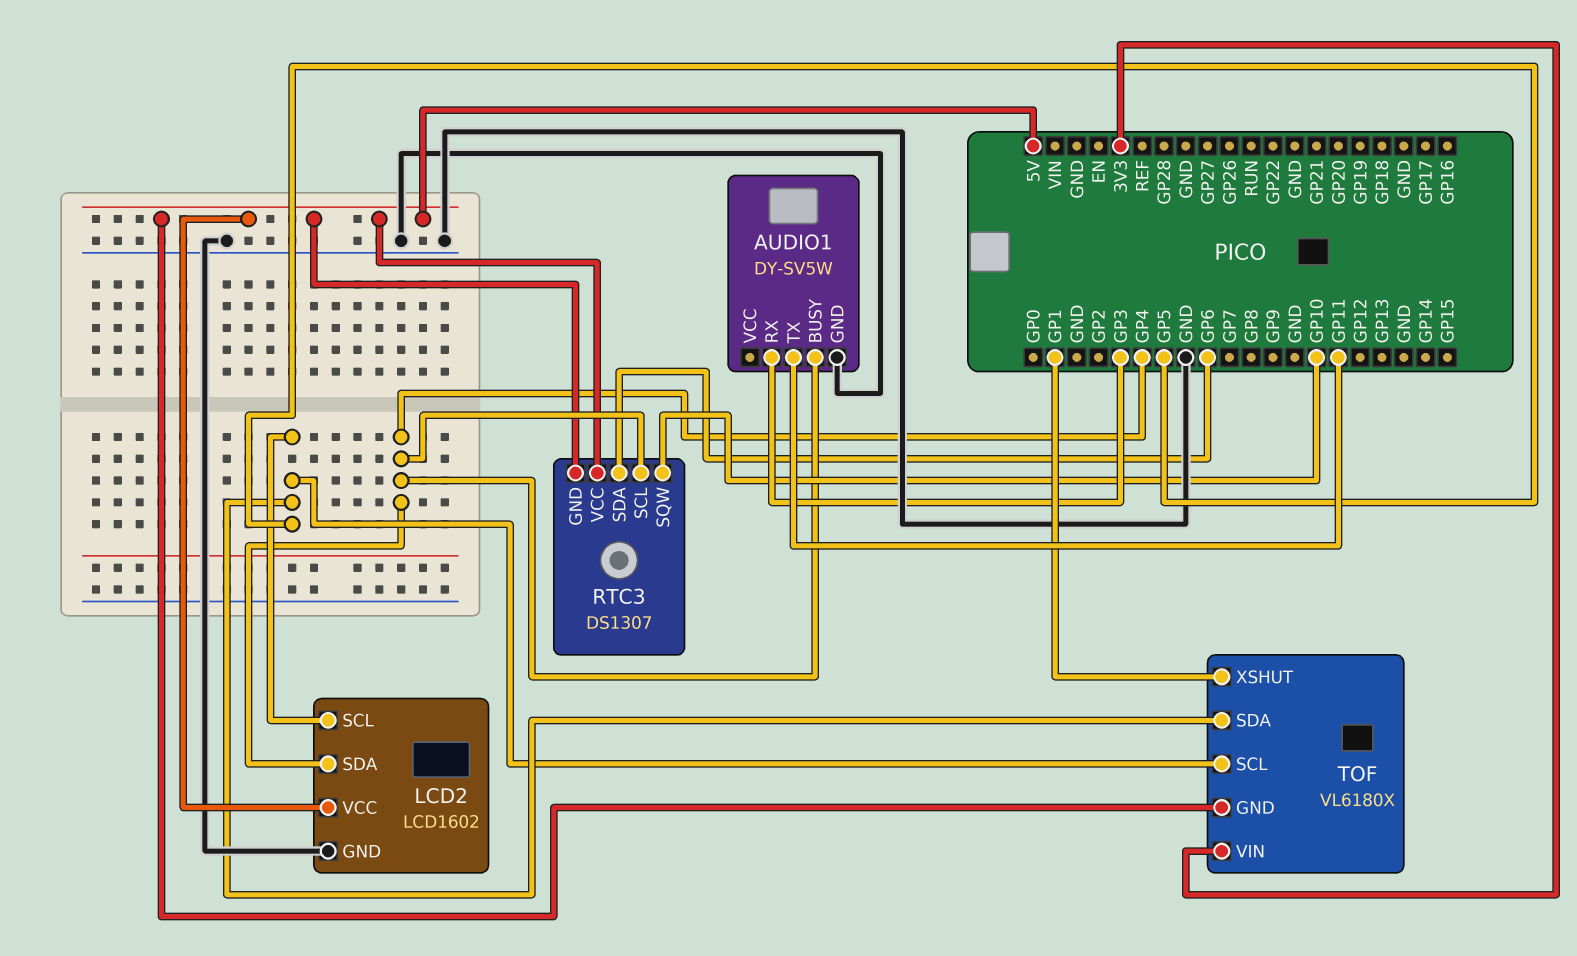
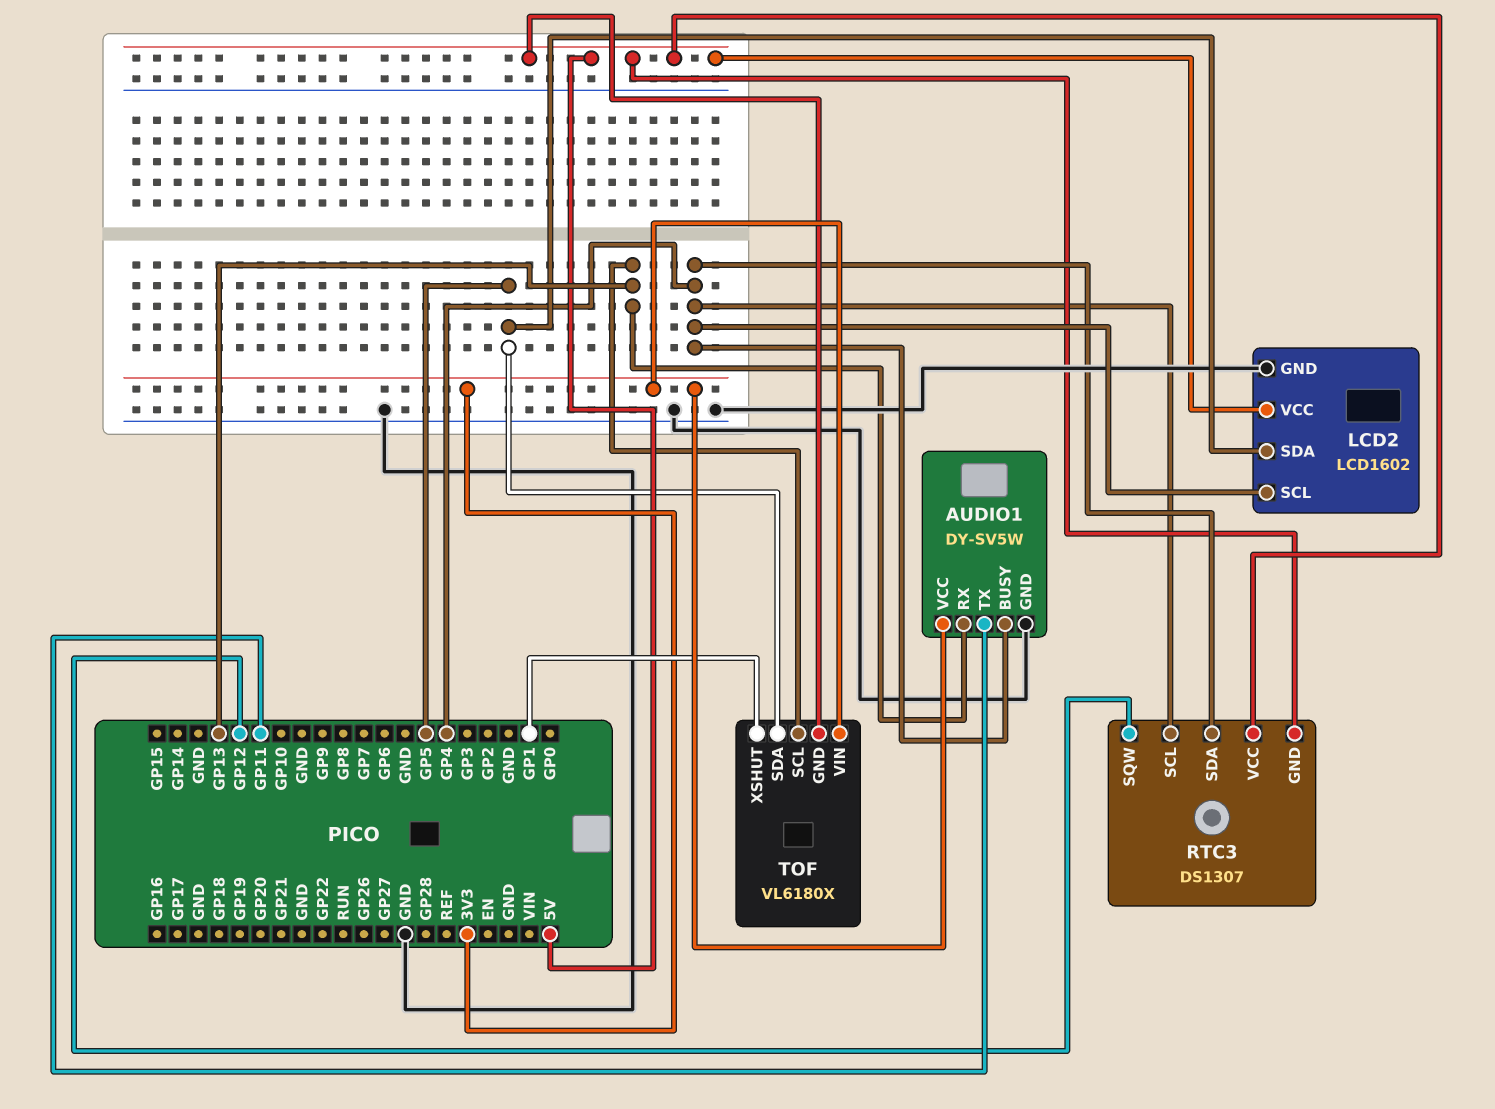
AUDIO1 pin RX: GP3 -> GP13
AUDIO1 pin VCC: none -> 3V3
LCD2 pin SCL: GP5 -> GP4
LCD2 pin SDA: GP4 -> GP5
RTC3 pin SDA: GP6 -> GP4
RTC3 pin SQW: GP10 -> GP12
TOF pin SCL: GP5 -> GP13

